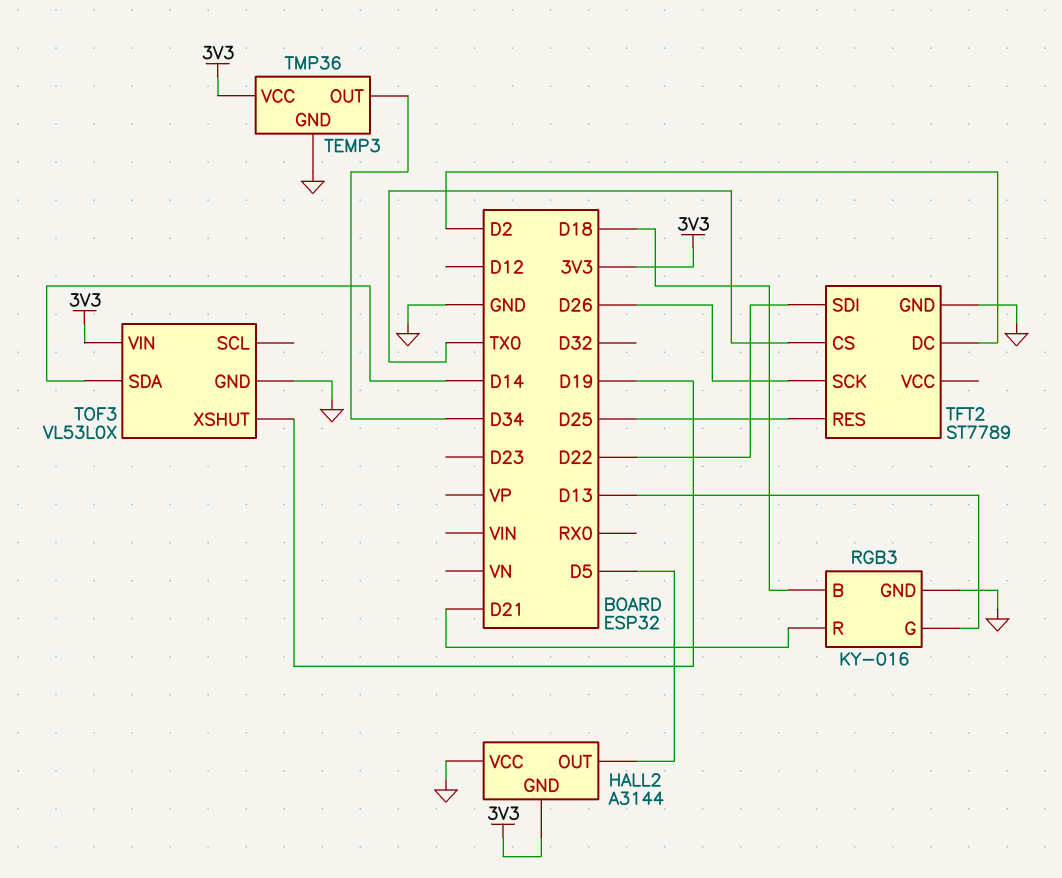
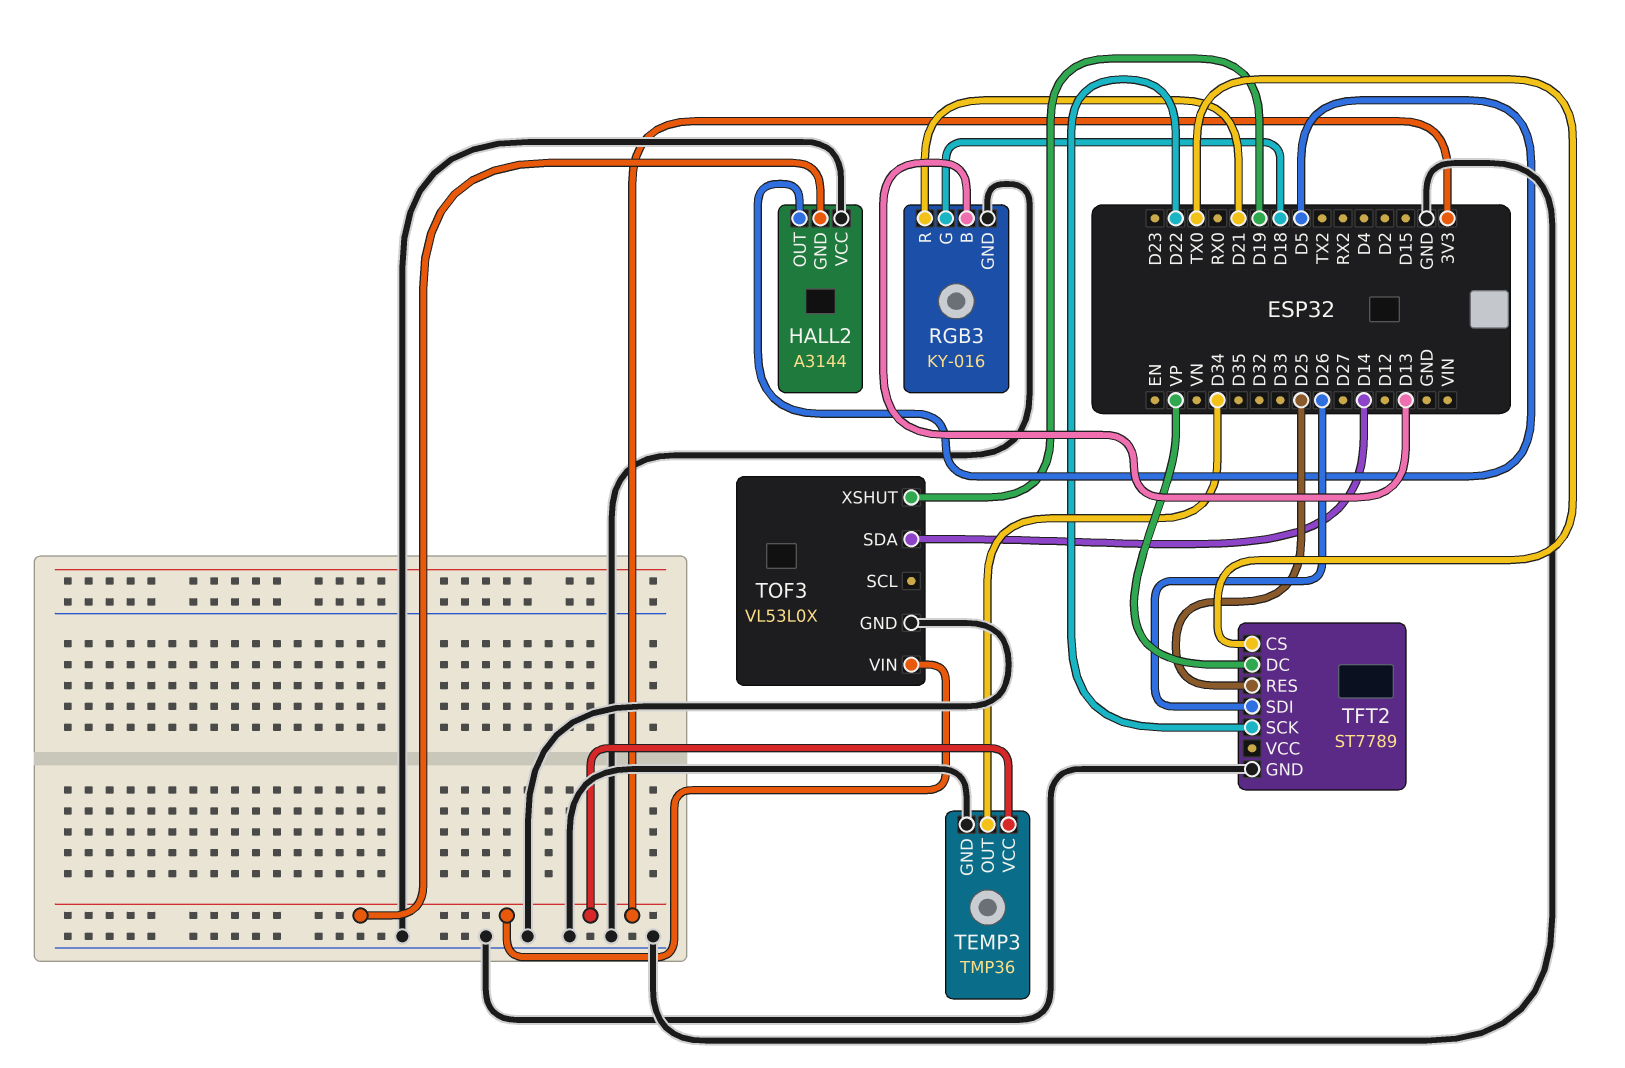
RGB3 pin B: D18 -> D13
RGB3 pin G: D13 -> D18
TFT2 pin DC: D2 -> VP
TFT2 pin SCK: D26 -> D22
TFT2 pin SDI: D22 -> D26

